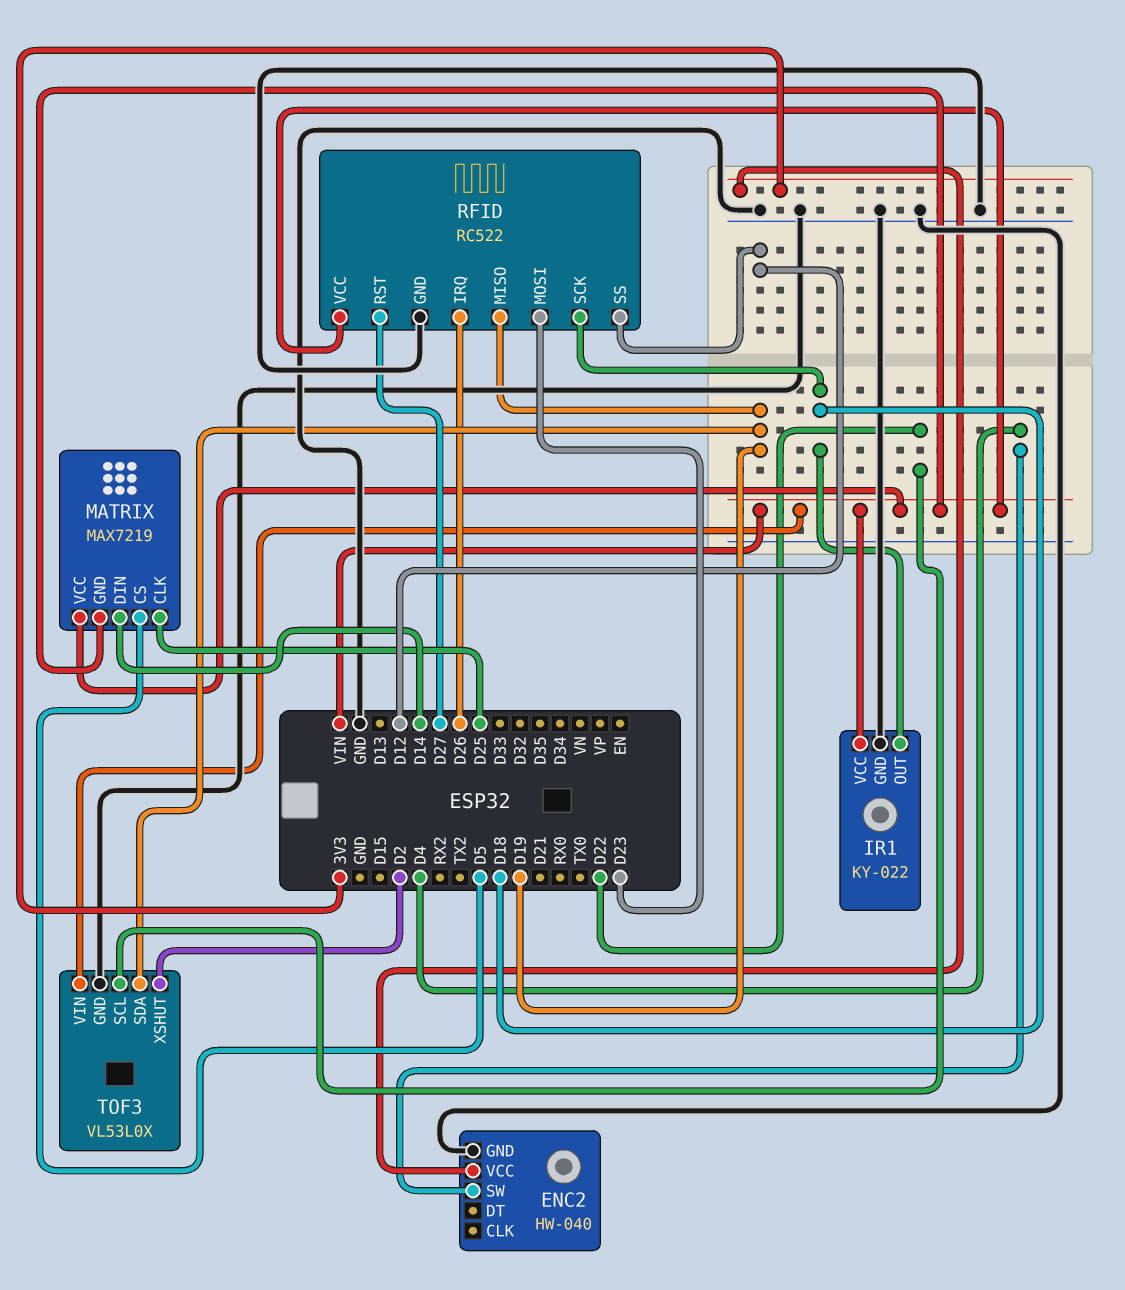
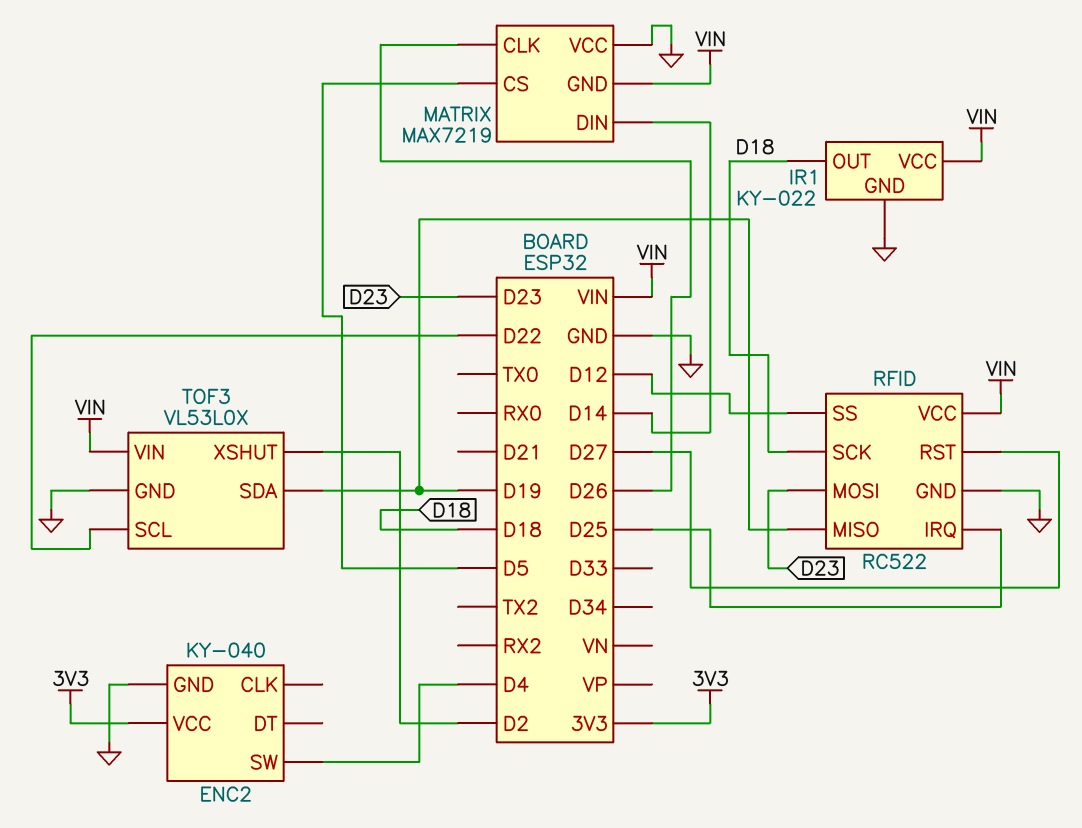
ENC2: HW-040 -> KY-040
MATRIX pin CLK: D25 -> D26
MATRIX pin VCC: VIN -> GND
RFID pin IRQ: D26 -> D25

